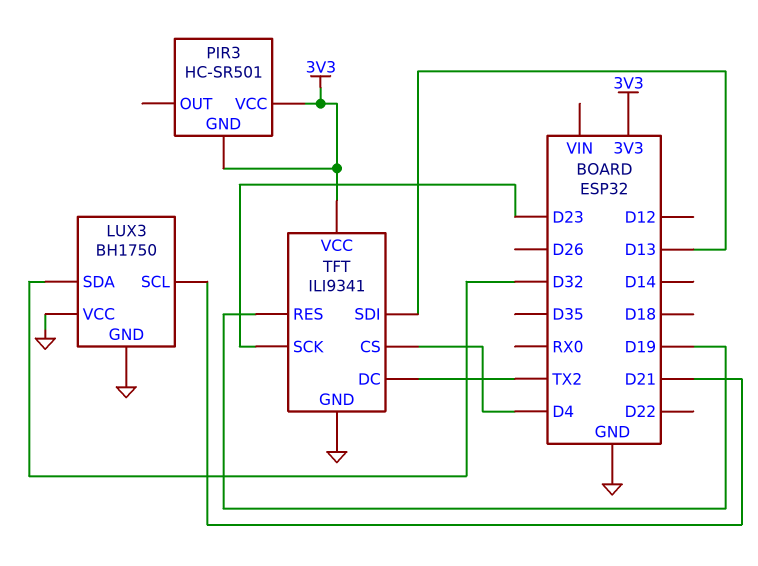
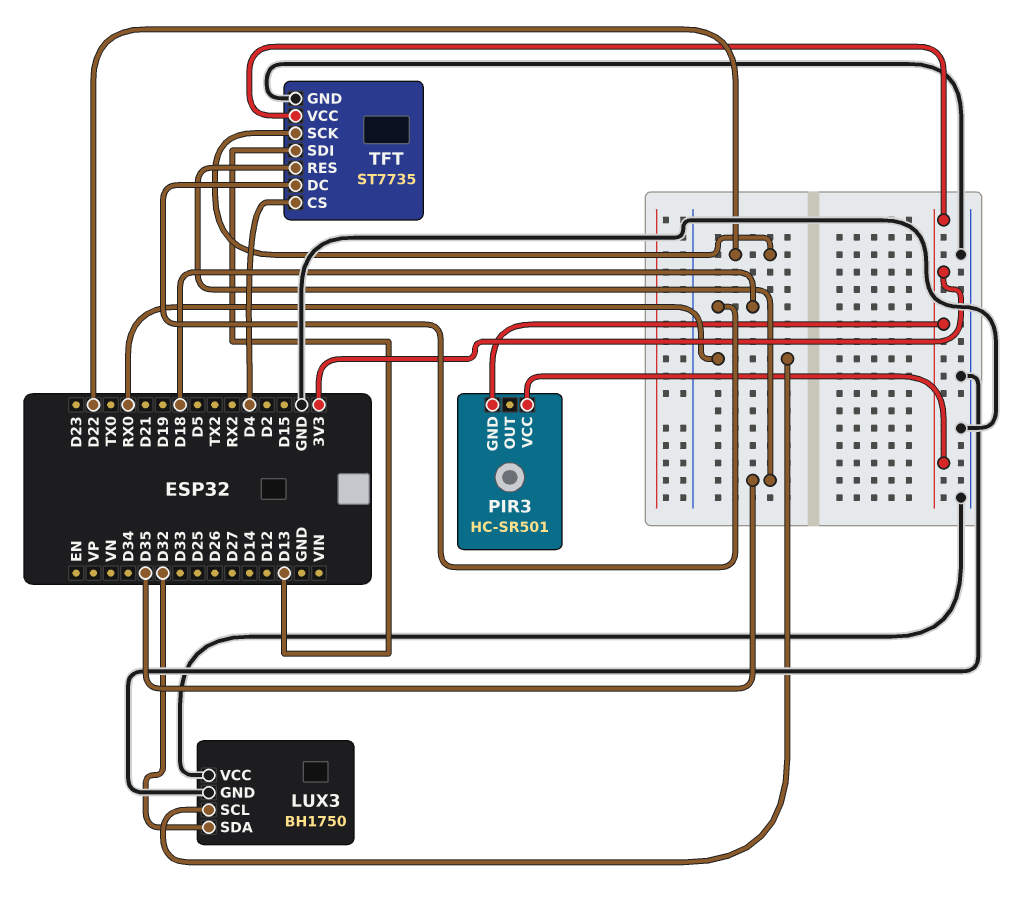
LUX3 pin SCL: D21 -> RX0
TFT: ILI9341 -> ST7735
TFT pin DC: TX2 -> D18
TFT pin RES: D19 -> D35
TFT pin SCK: D23 -> D22

